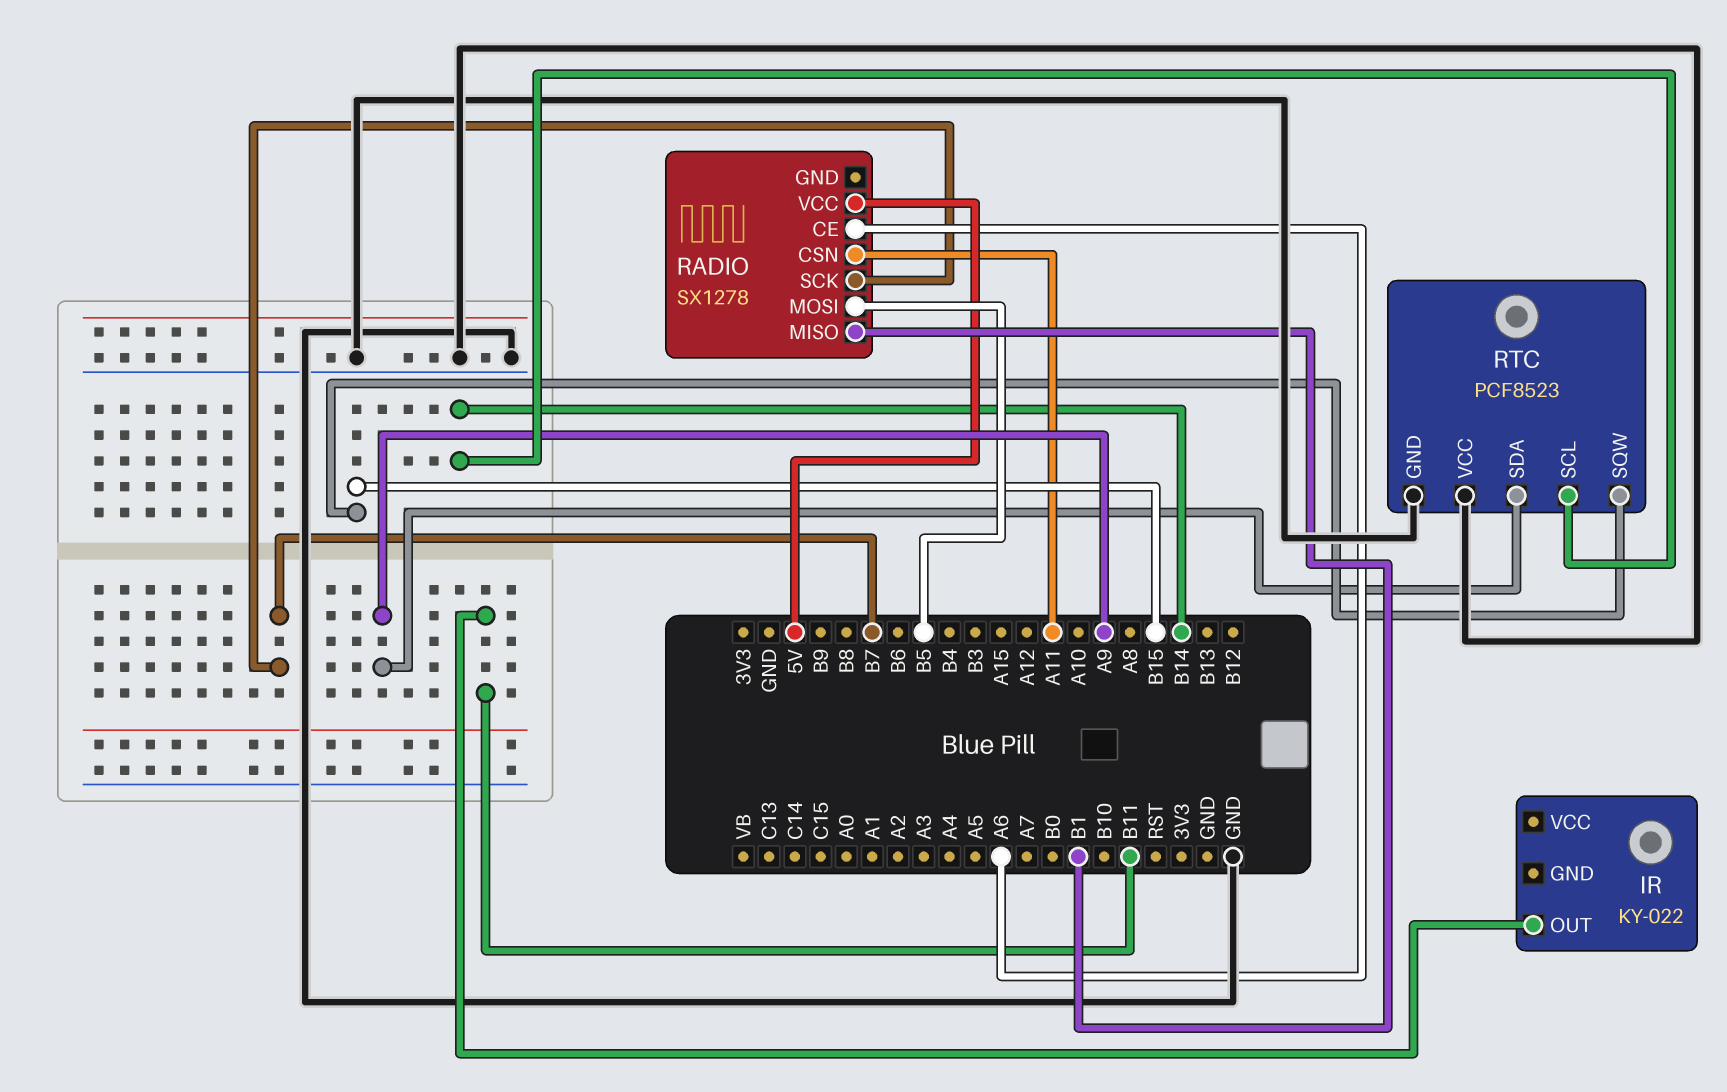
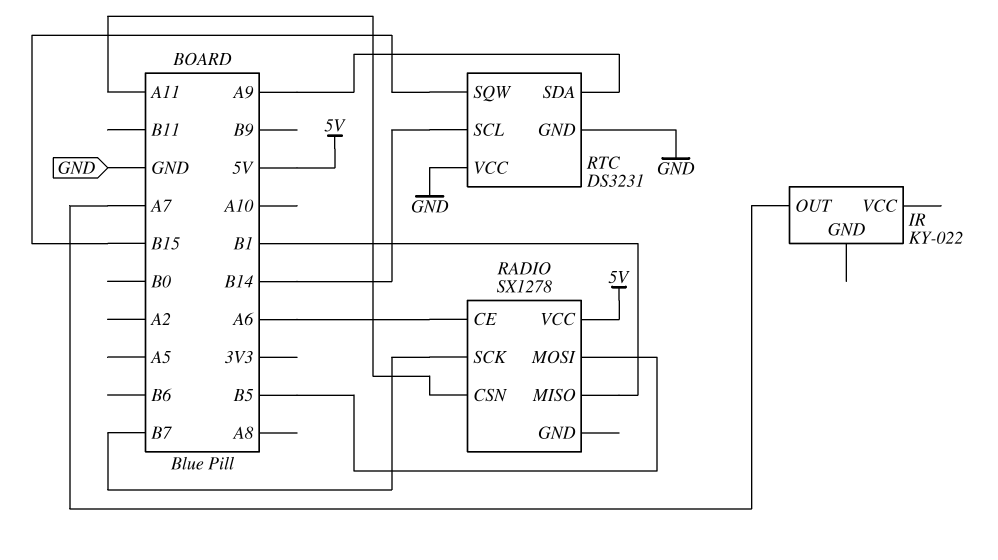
IR pin OUT: B11 -> A7
RTC: PCF8523 -> DS3231

